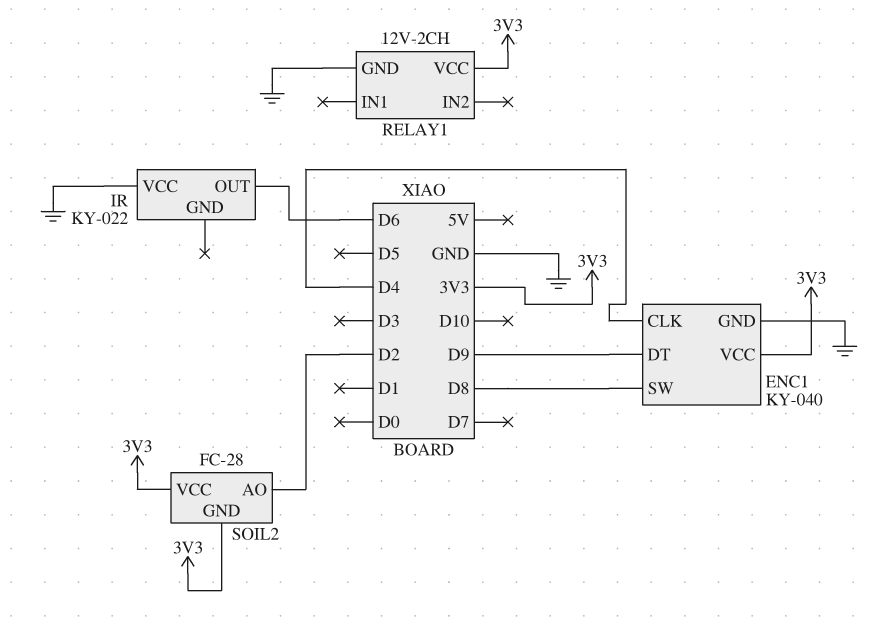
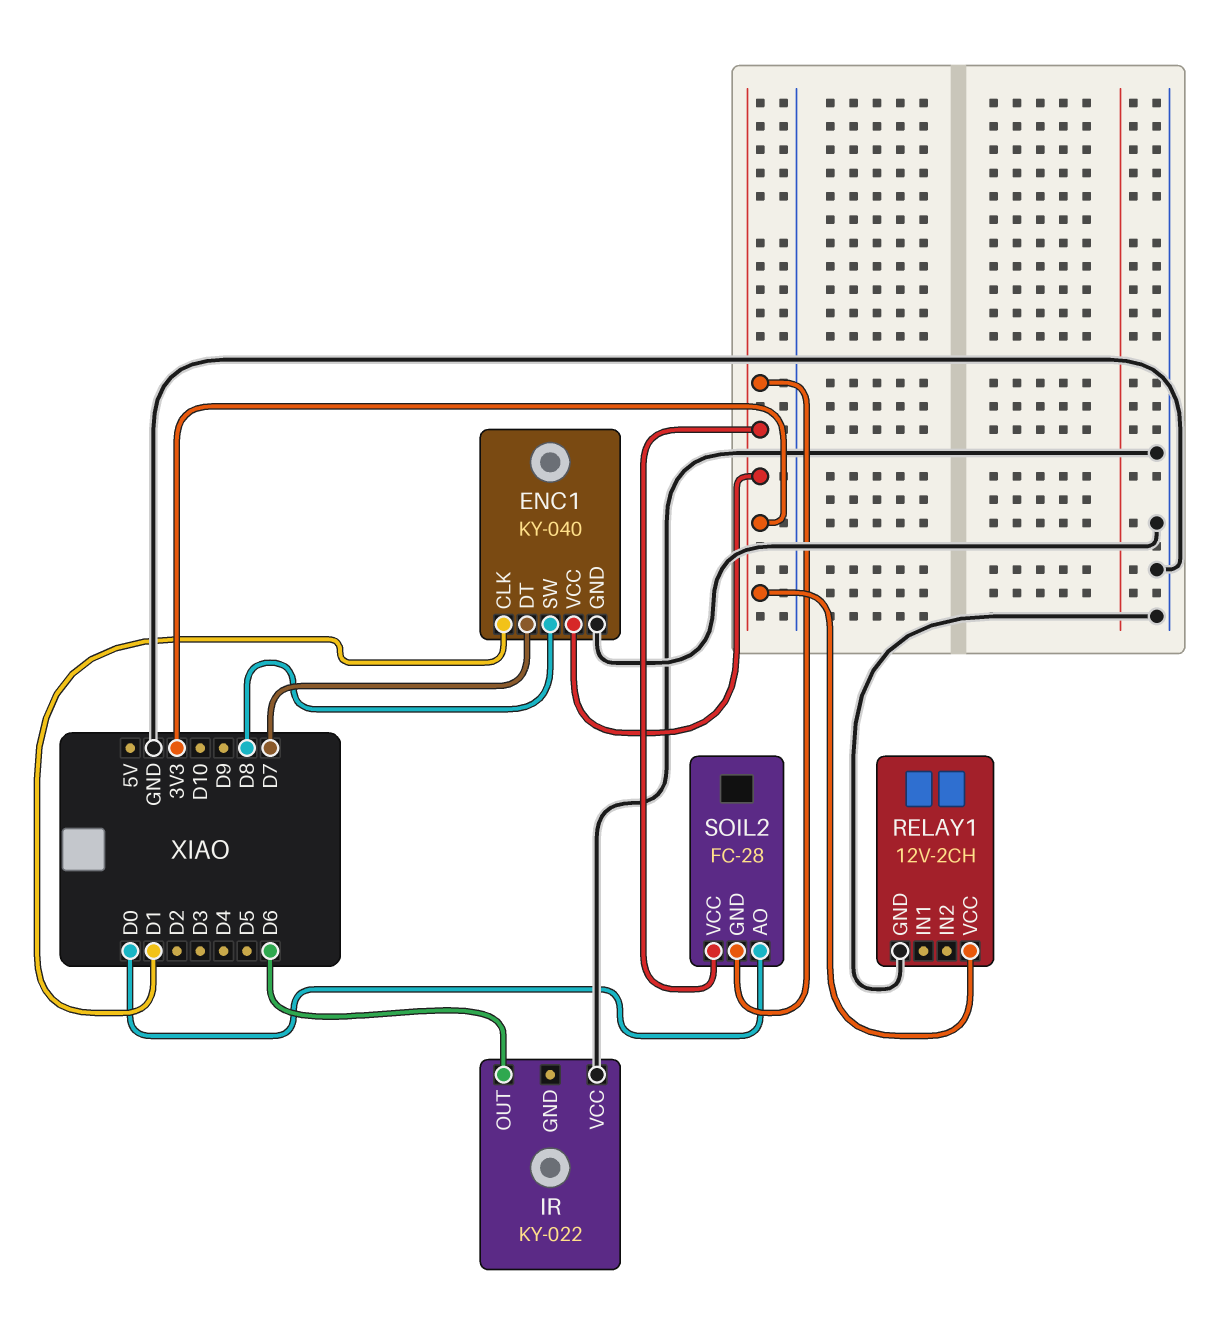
ENC1 pin CLK: D4 -> D1
ENC1 pin DT: D9 -> D7
SOIL2 pin AO: D2 -> D0

